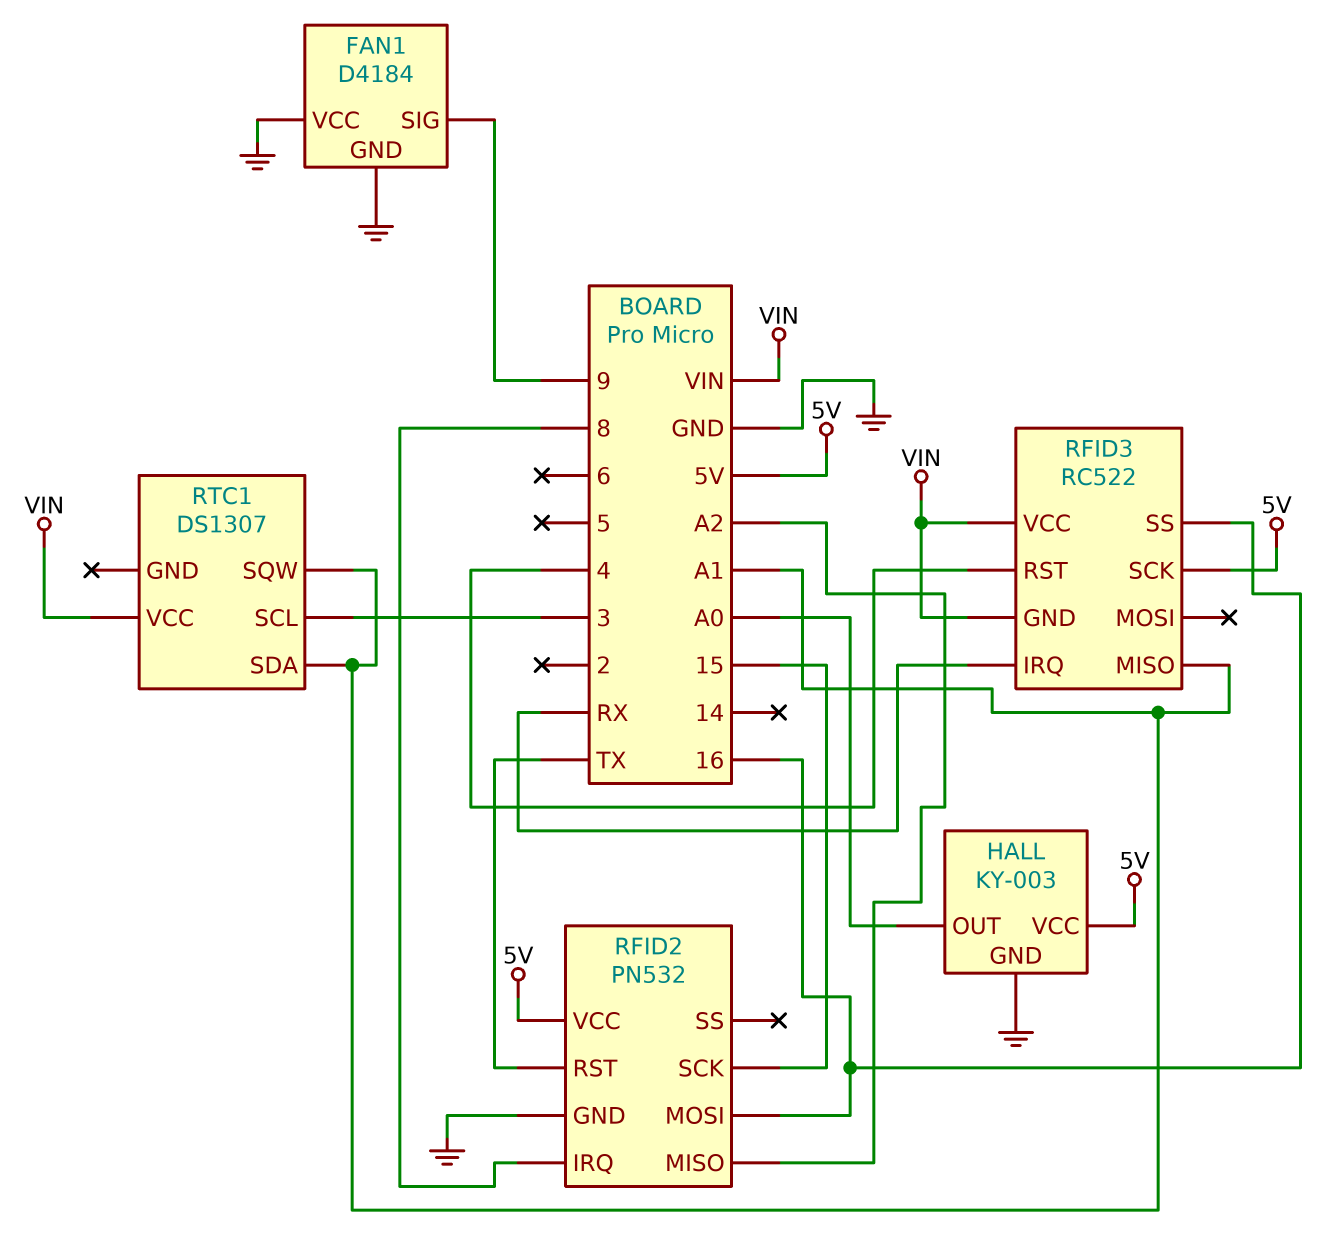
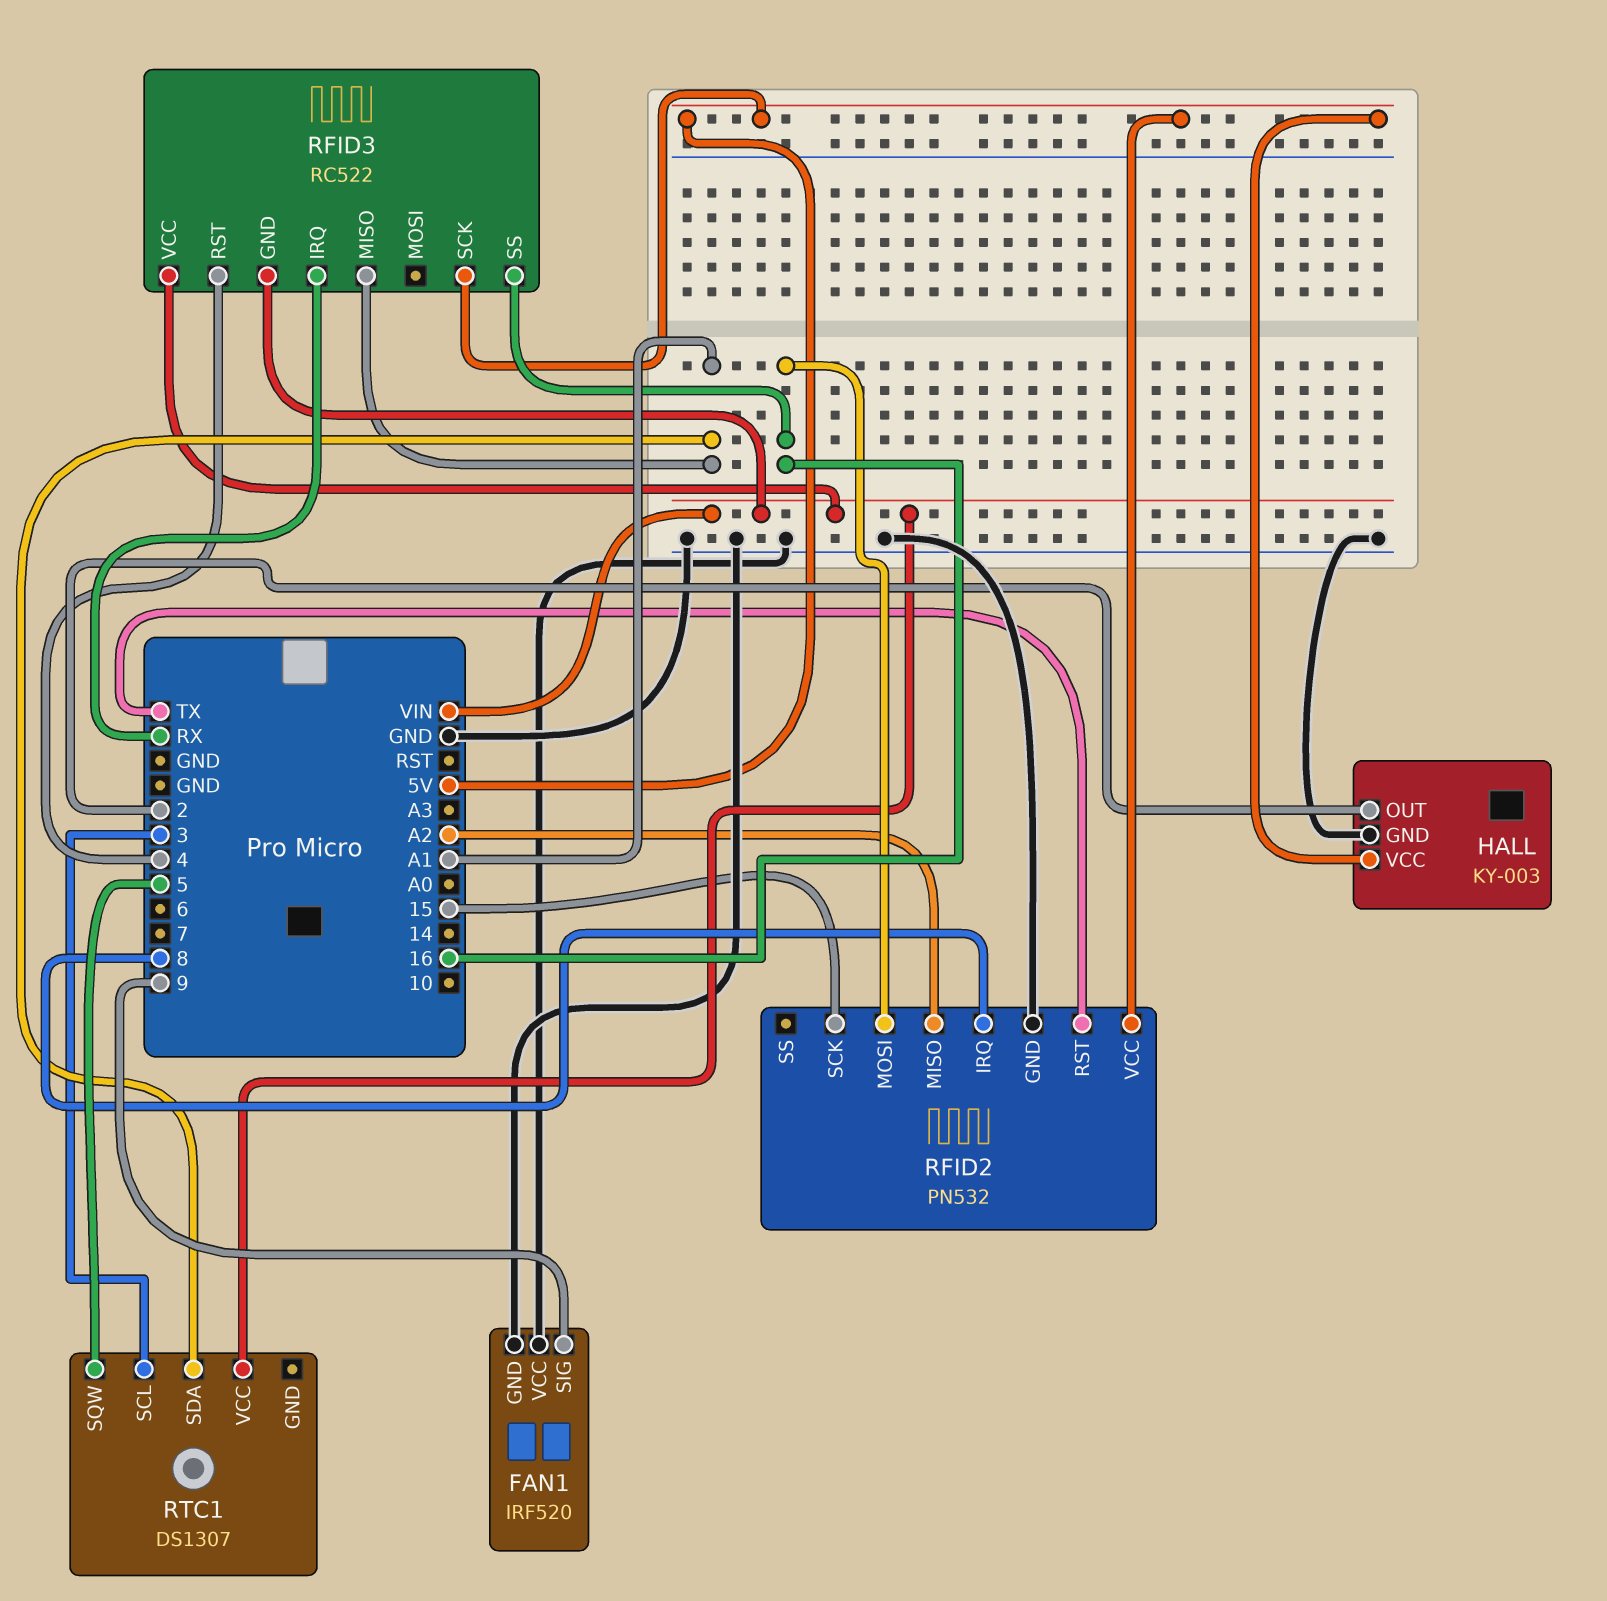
FAN1: D4184 -> IRF520
HALL pin OUT: A0 -> 2
RTC1 pin SQW: A1 -> 5

